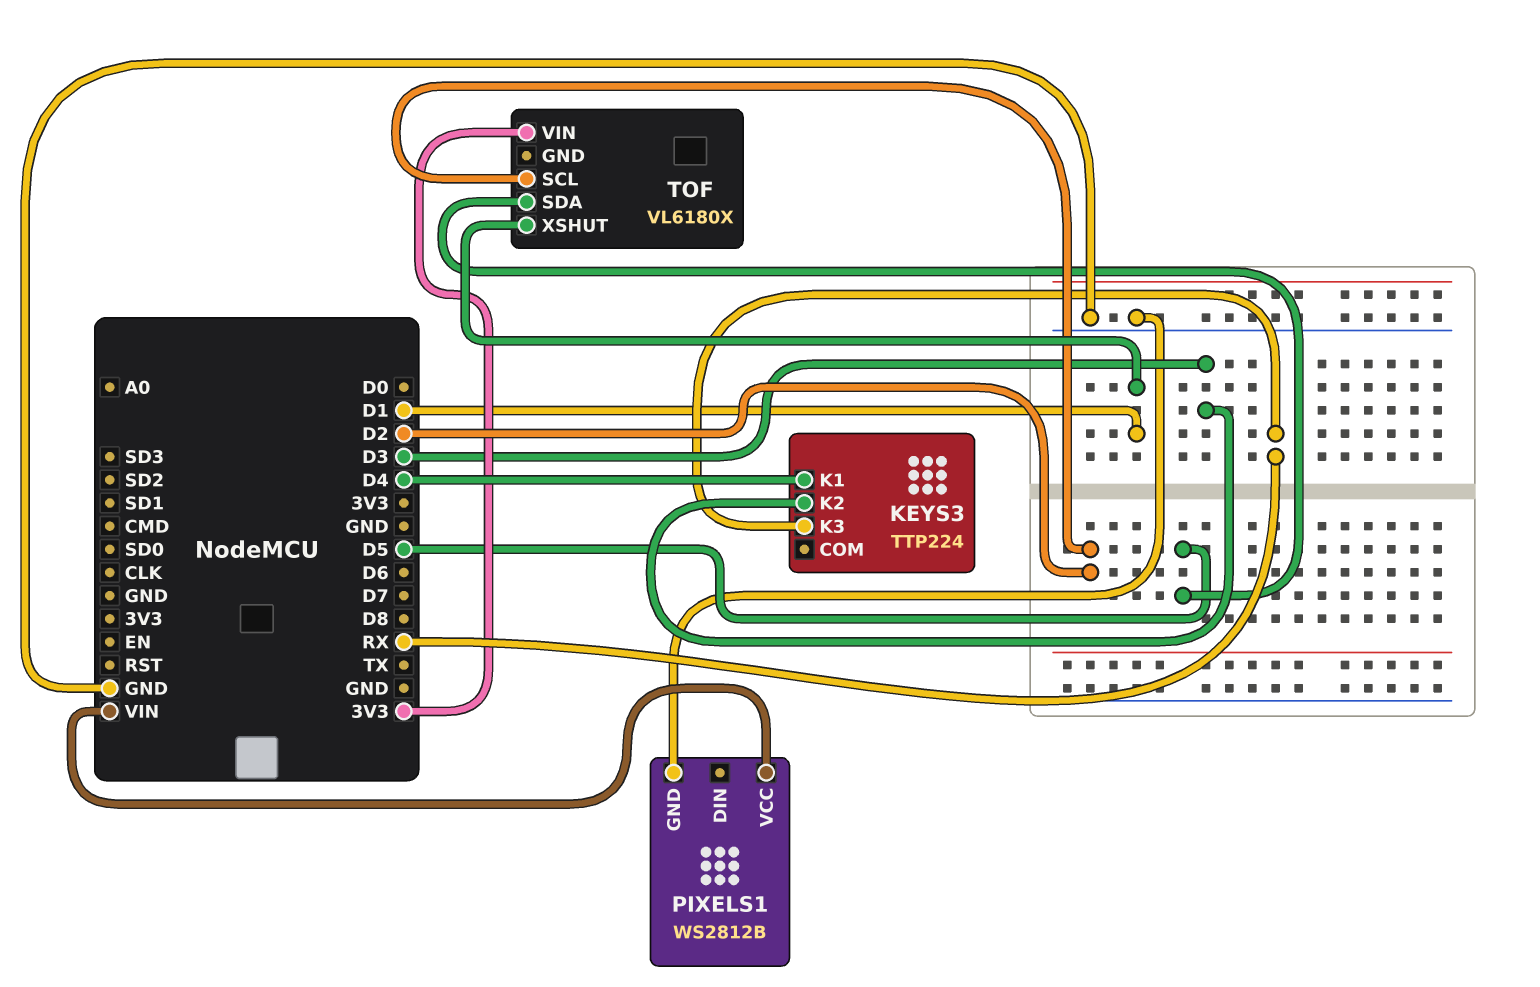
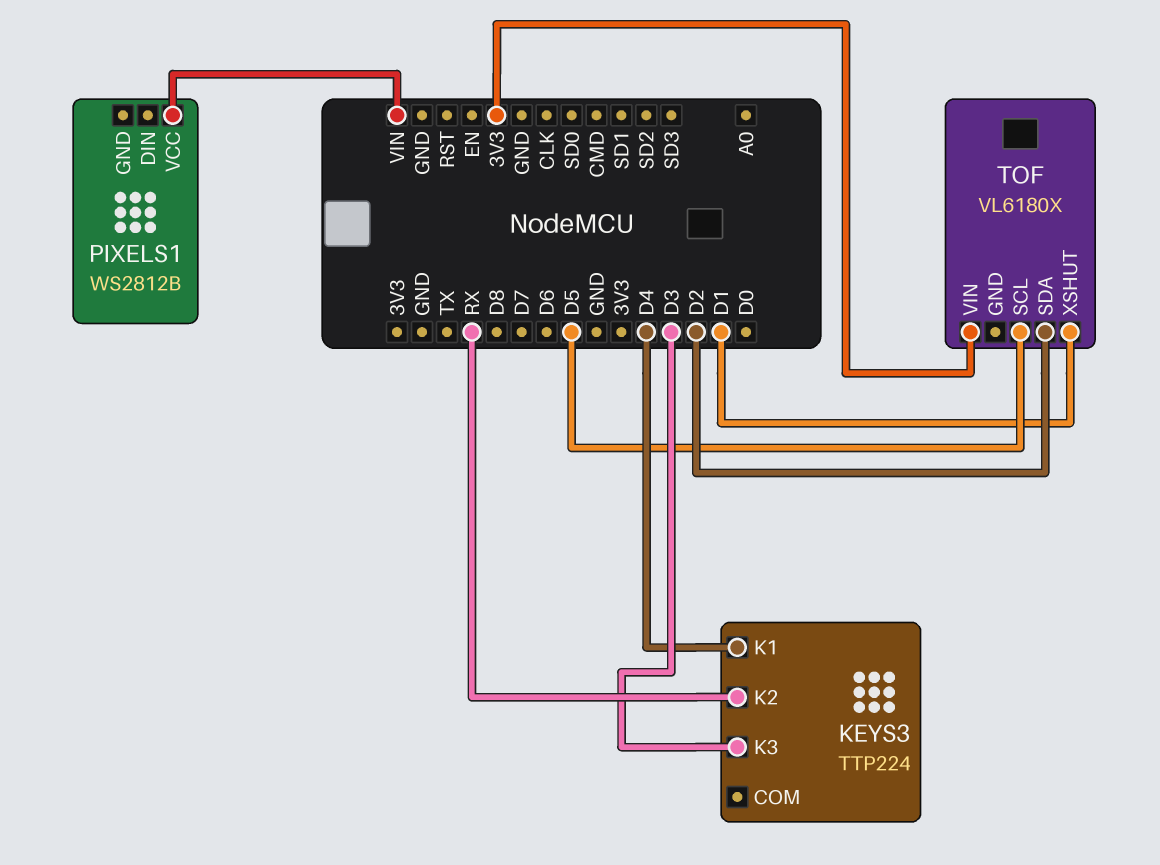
KEYS3 pin K2: D3 -> RX
KEYS3 pin K3: RX -> D3
PIXELS1 pin GND: GND -> none
TOF pin SCL: D2 -> D5
TOF pin SDA: D5 -> D2

